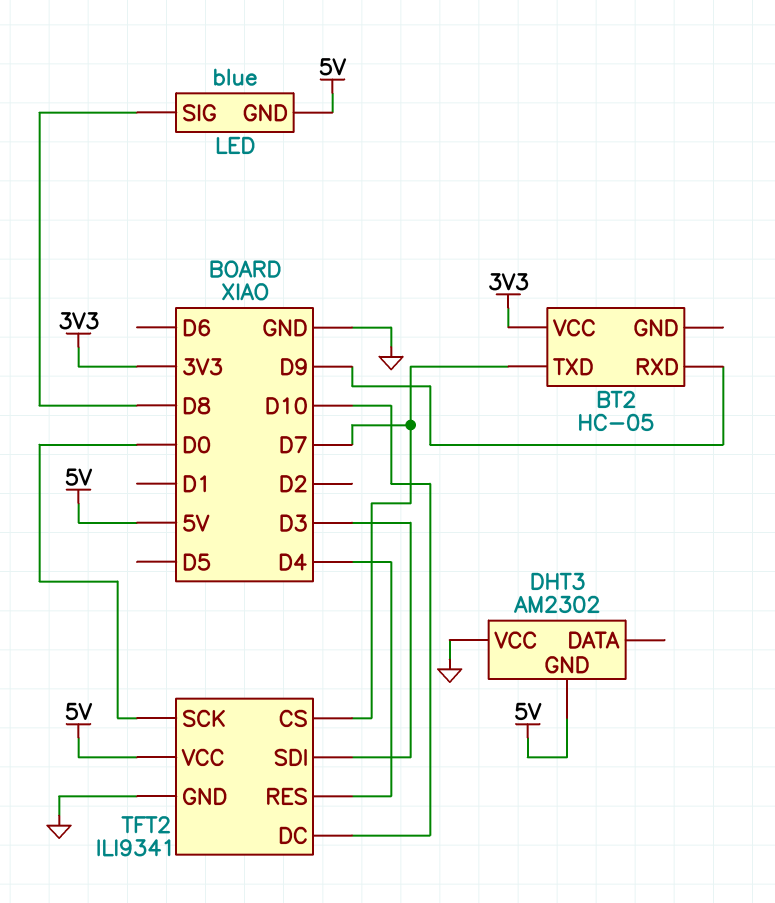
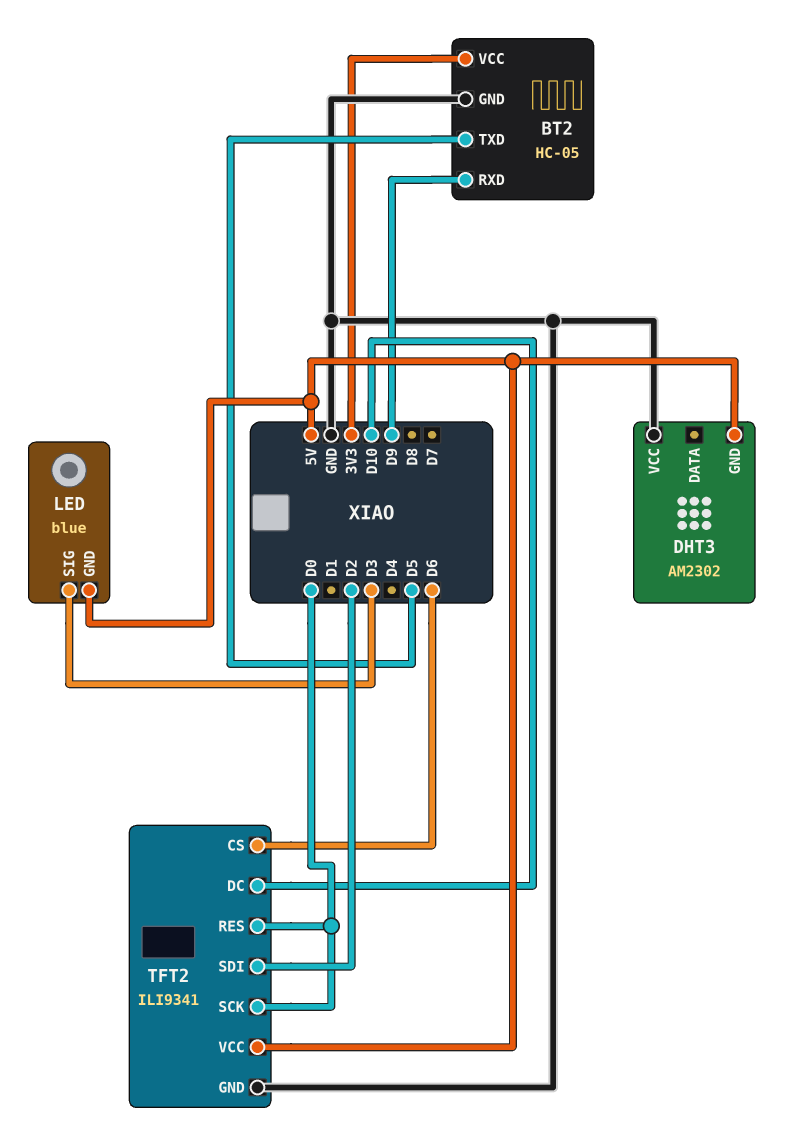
BT2 pin GND: none -> GND
BT2 pin TXD: D7 -> D5
LED pin SIG: D8 -> D3
TFT2 pin CS: D7 -> D6
TFT2 pin RES: D4 -> D0
TFT2 pin SDI: D3 -> D2

